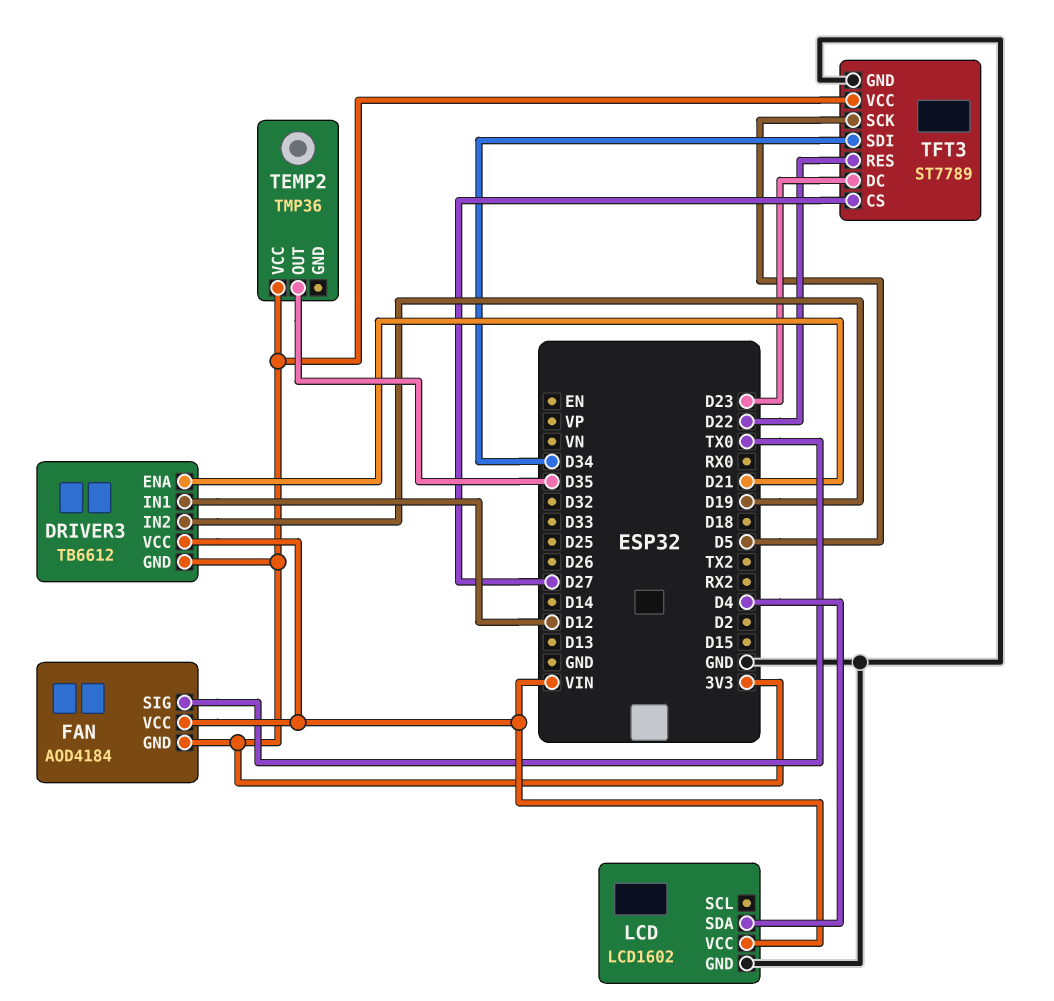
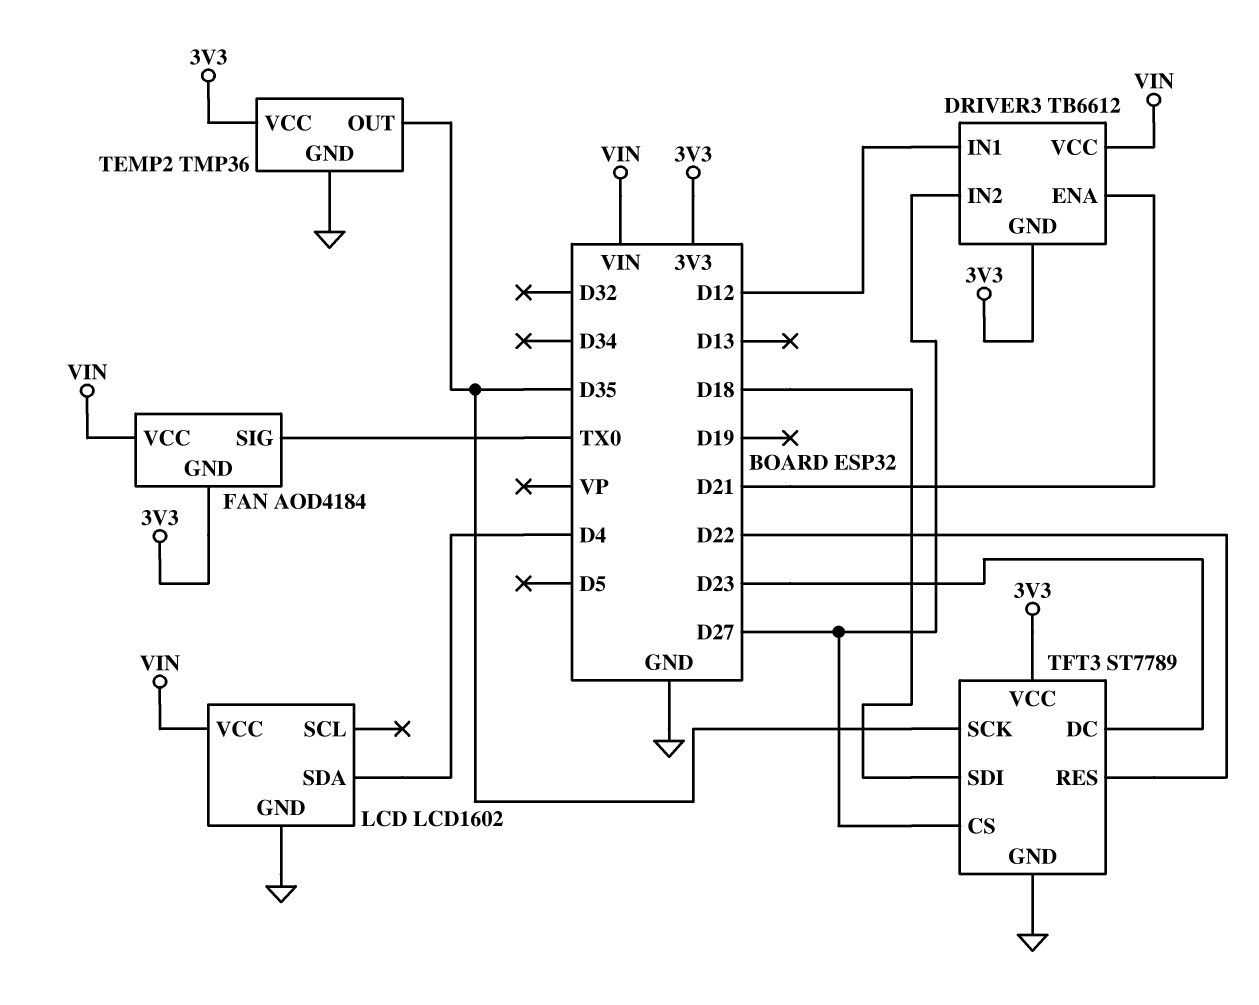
DRIVER3 pin IN2: D19 -> D27
TEMP2 pin GND: none -> GND
TFT3 pin SCK: D5 -> D35
TFT3 pin SDI: D34 -> D18

